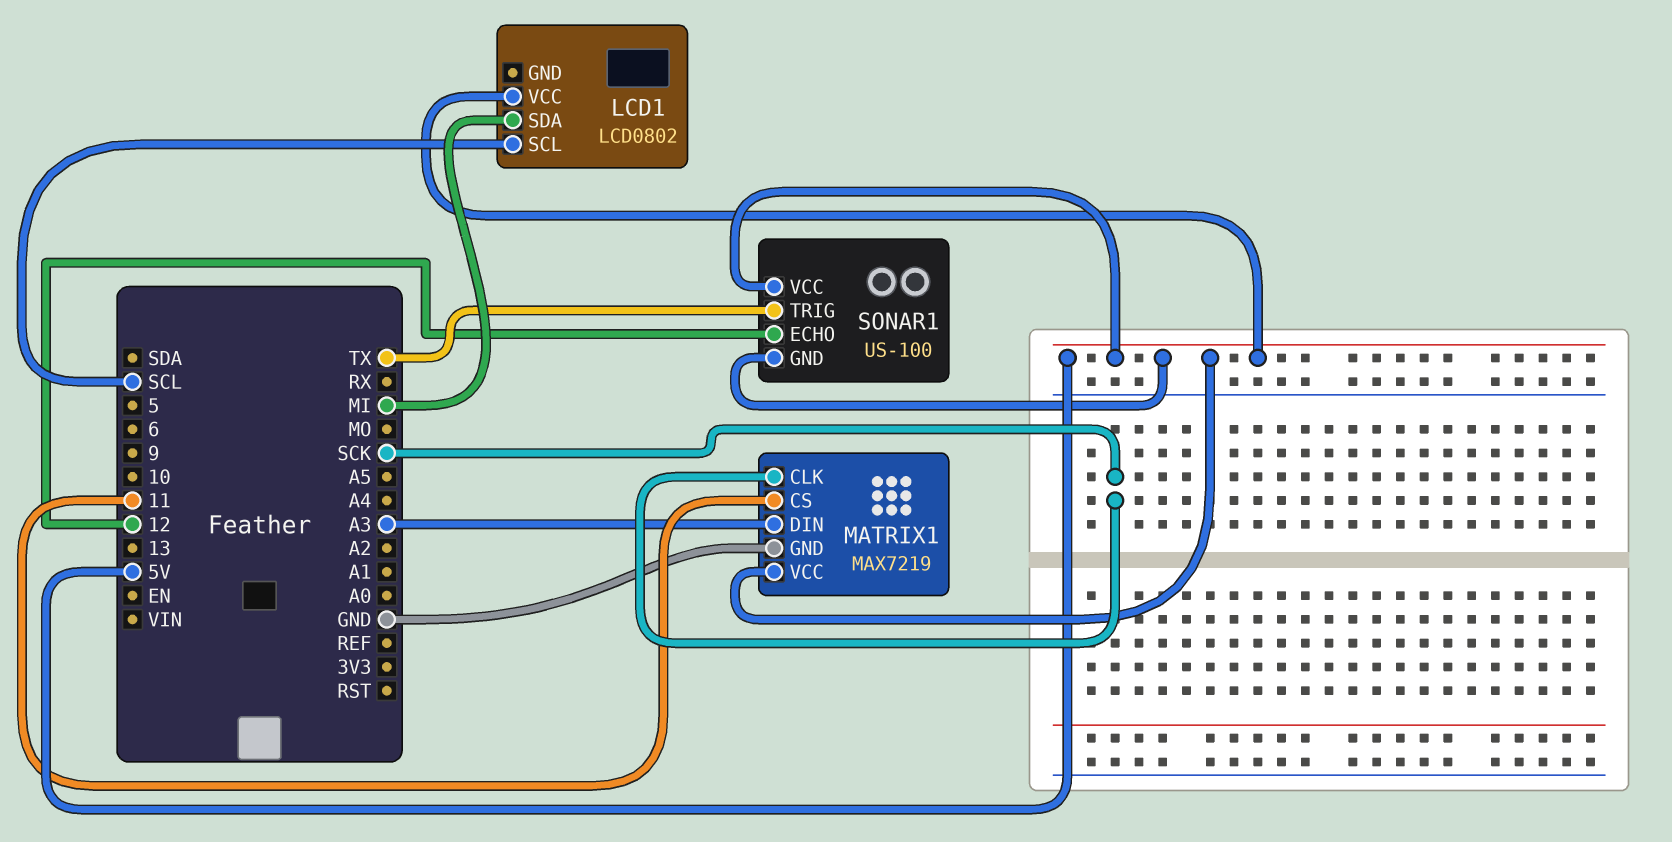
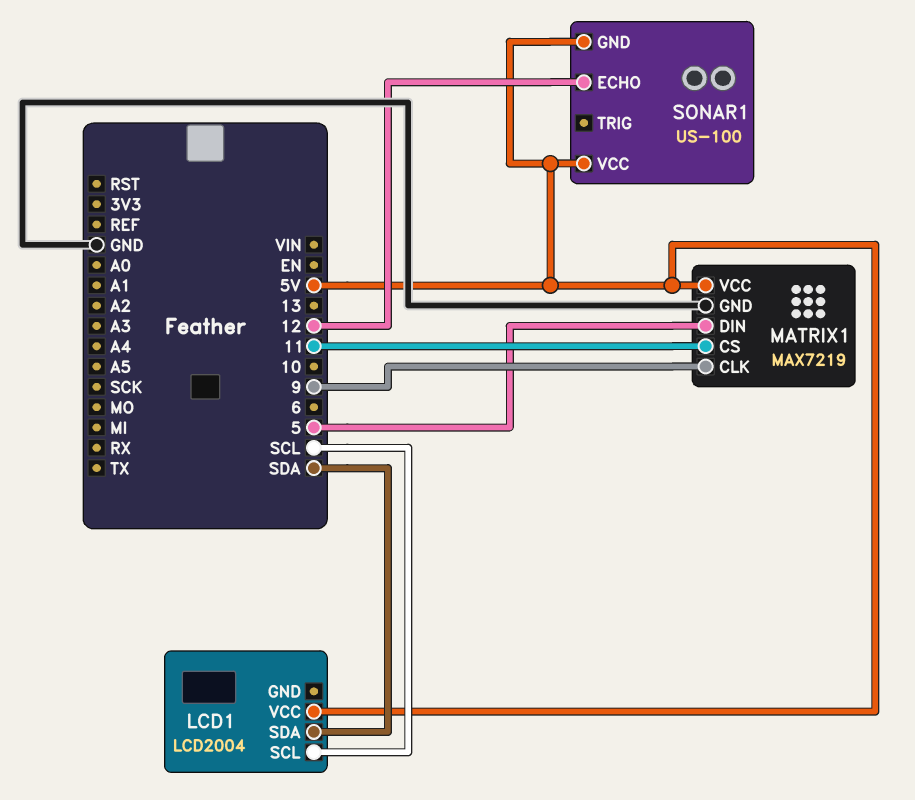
LCD1: LCD0802 -> LCD2004
LCD1 pin SDA: MI -> SDA
MATRIX1 pin CLK: SCK -> 9
MATRIX1 pin DIN: A3 -> 5
SONAR1 pin TRIG: TX -> none

